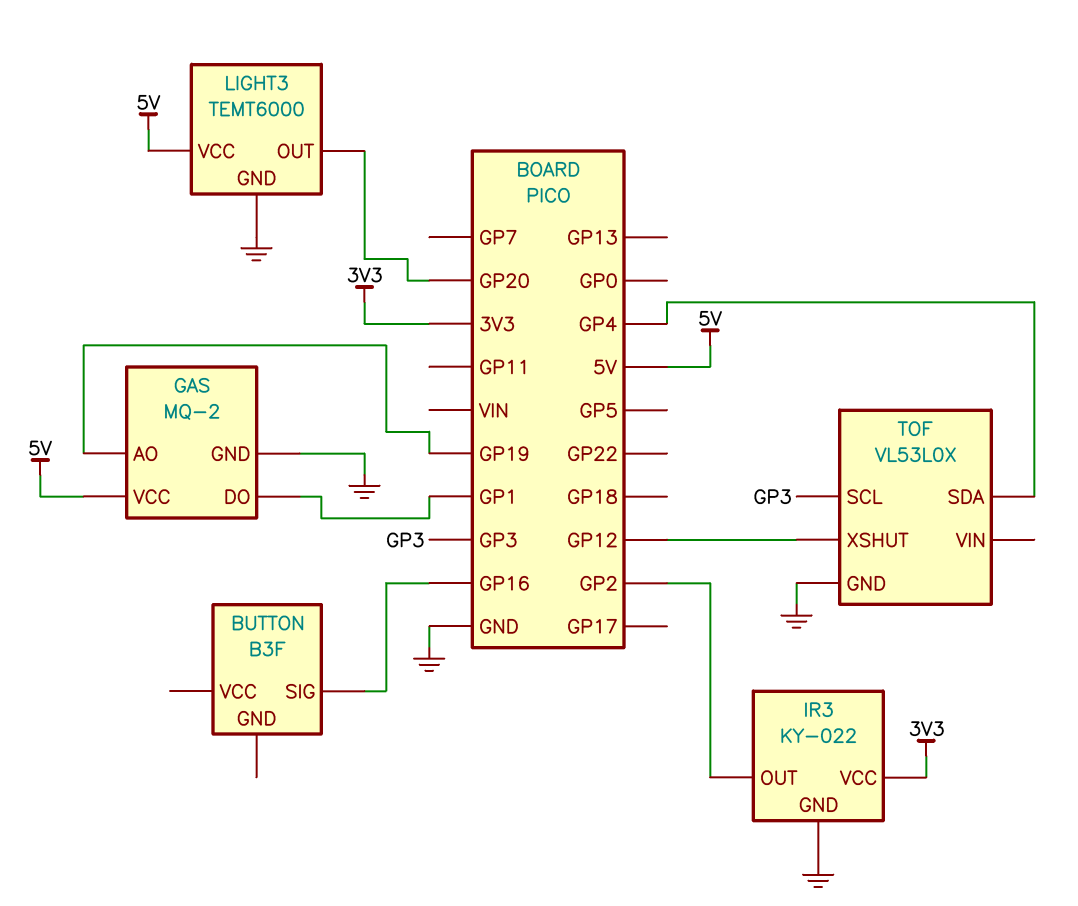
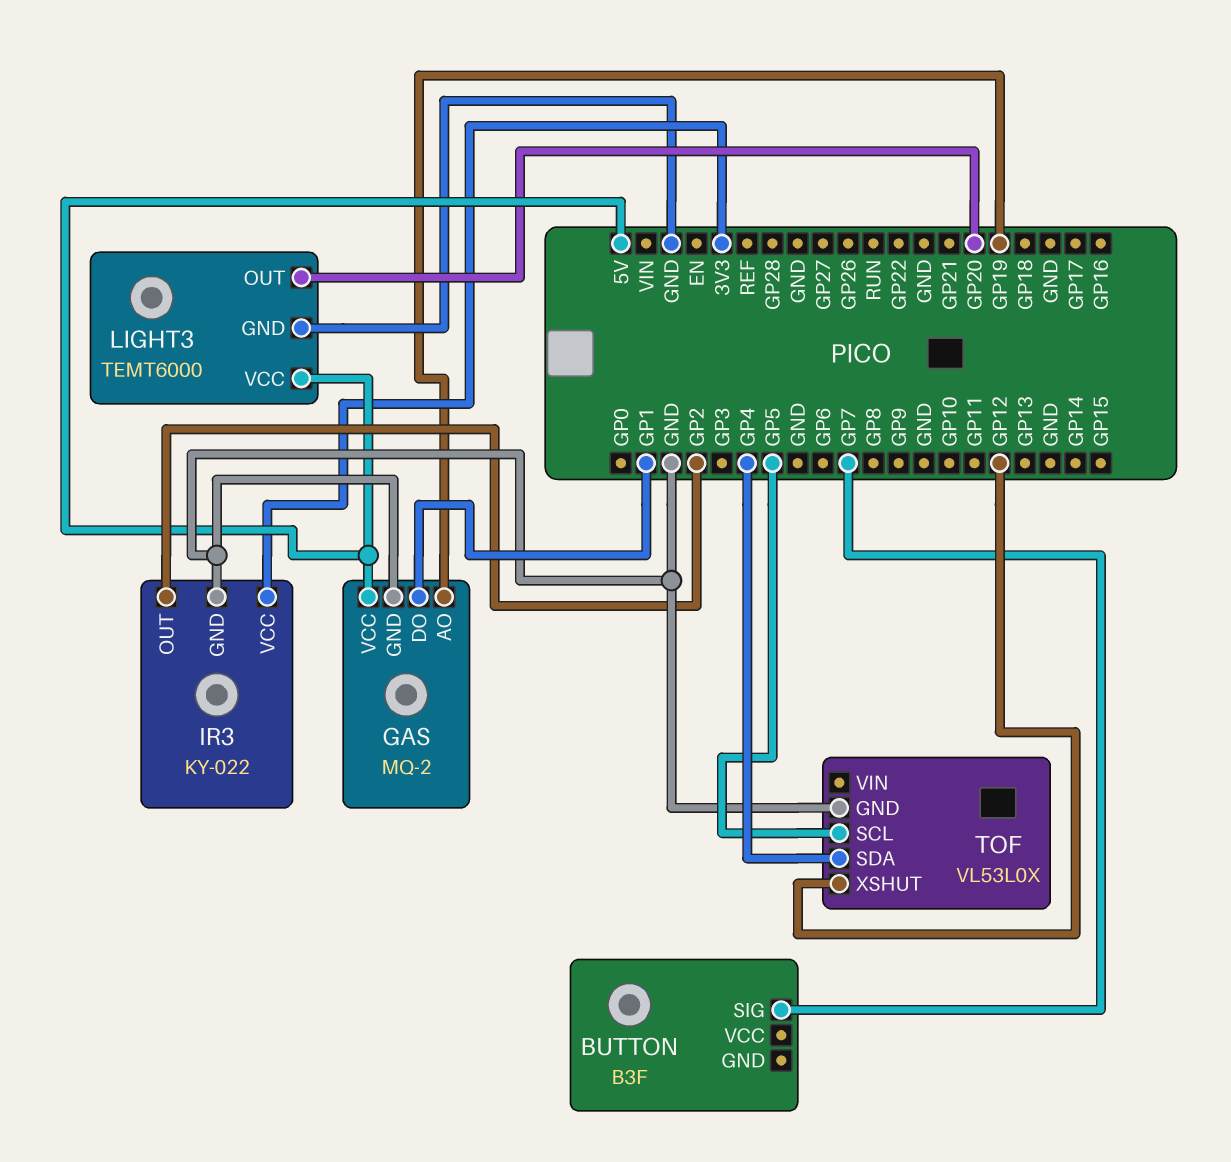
BUTTON pin SIG: GP16 -> GP7
TOF pin SCL: GP3 -> GP5

